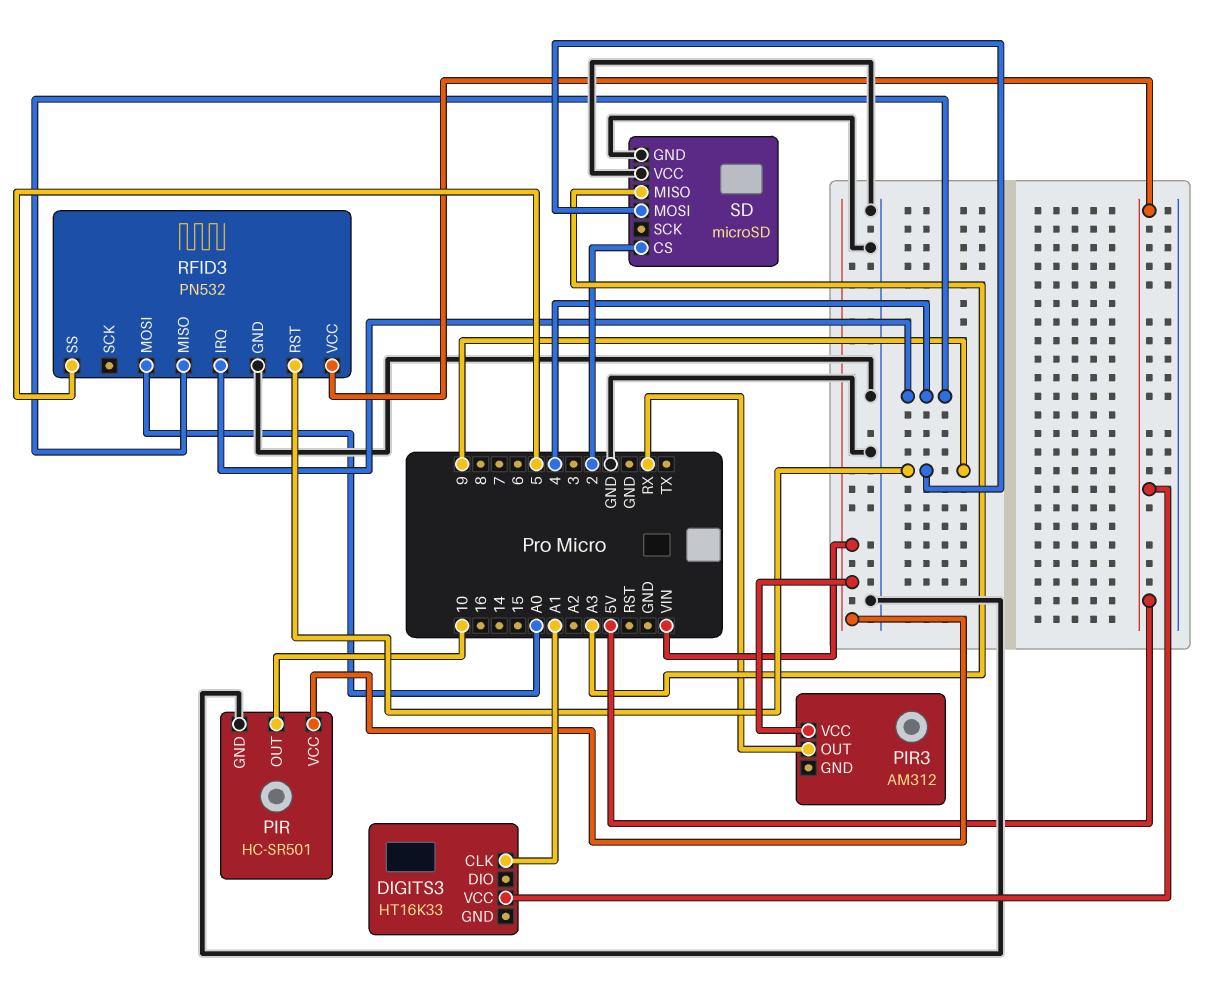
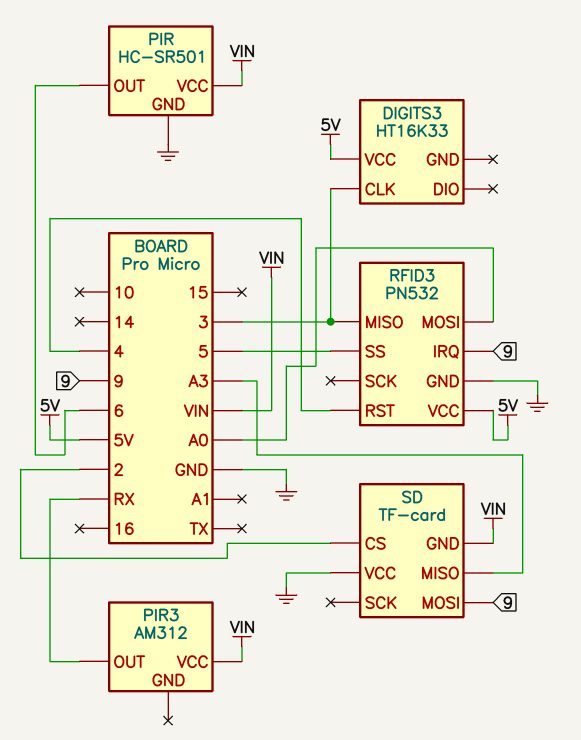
DIGITS3 pin CLK: A1 -> 3
PIR pin OUT: 10 -> 6
RFID3 pin IRQ: 4 -> 9
RFID3 pin MISO: 4 -> 3
RFID3 pin RST: 9 -> 4
SD: microSD -> TF-card
SD pin GND: GND -> VIN

